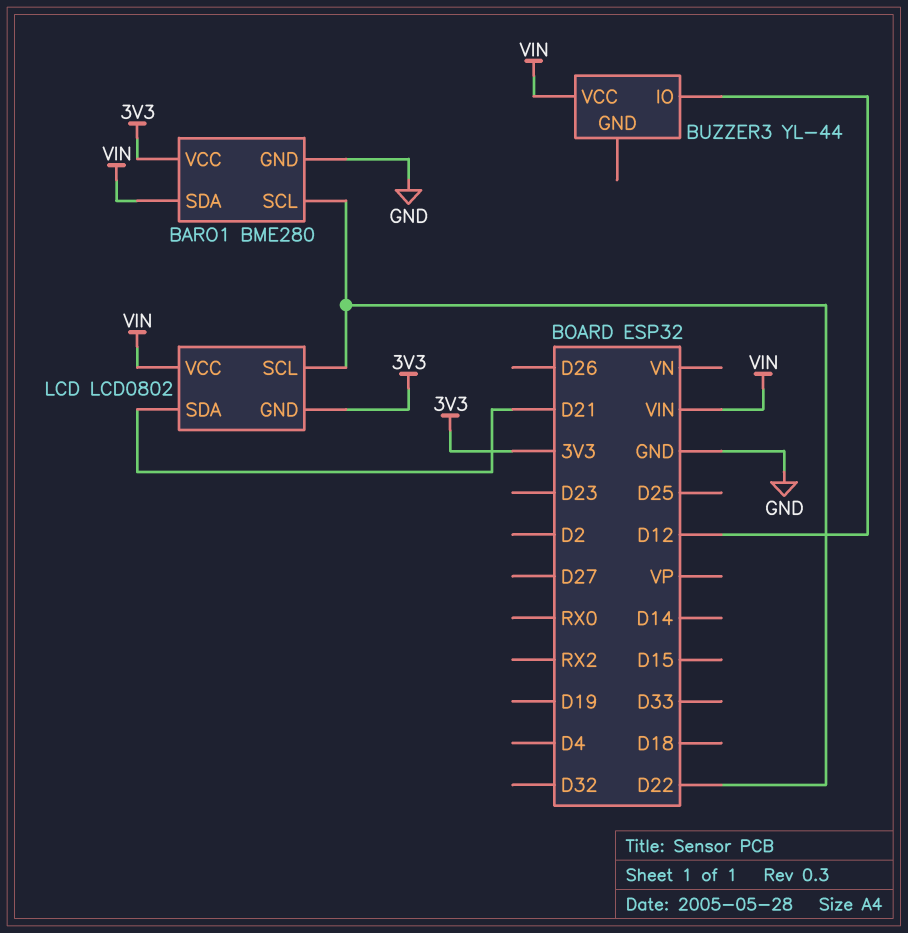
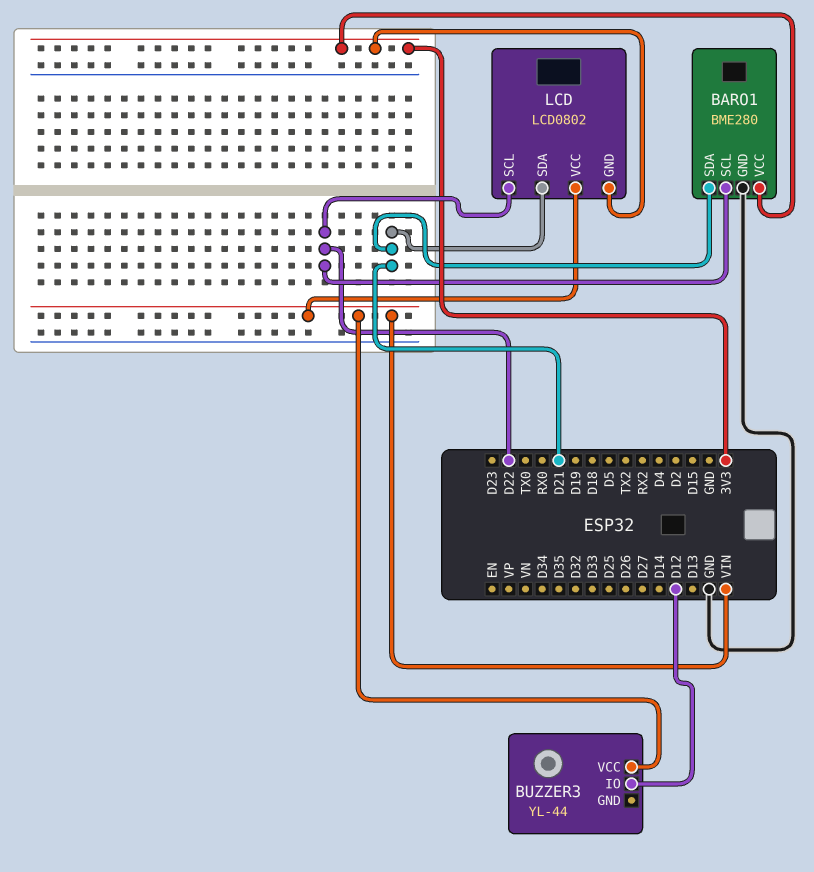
BARO1 pin SDA: VIN -> D21

